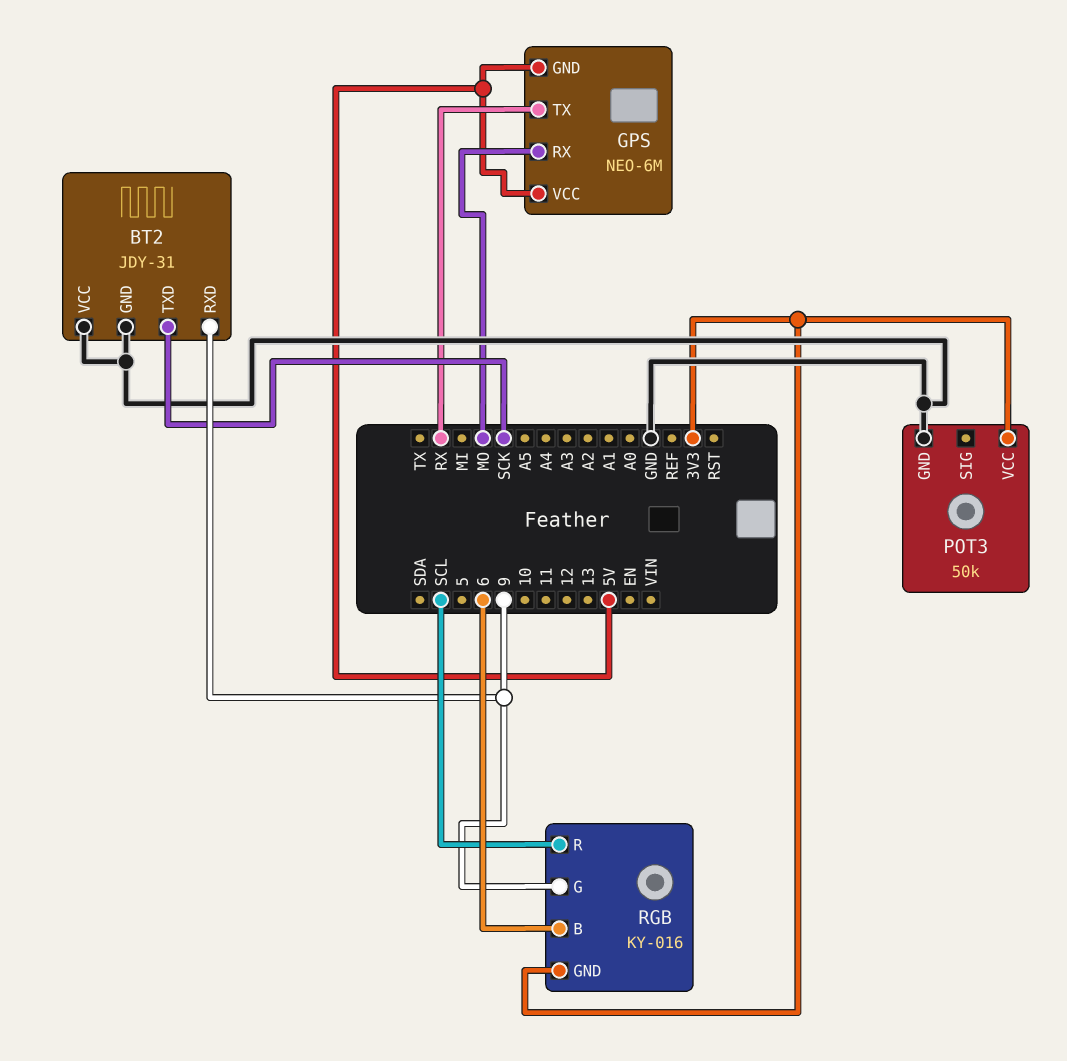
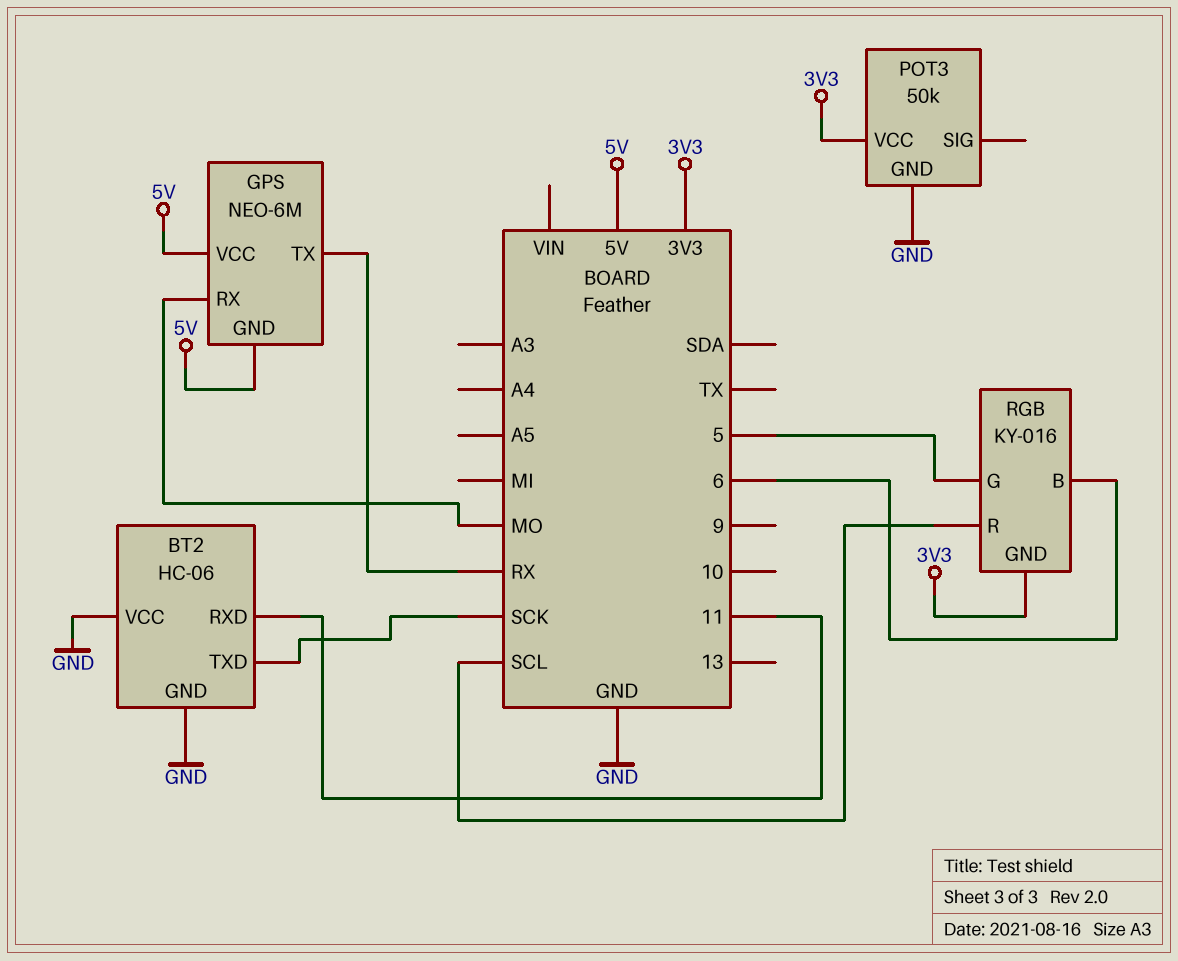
BT2: JDY-31 -> HC-06
BT2 pin RXD: 9 -> 11
RGB pin G: 9 -> 5

